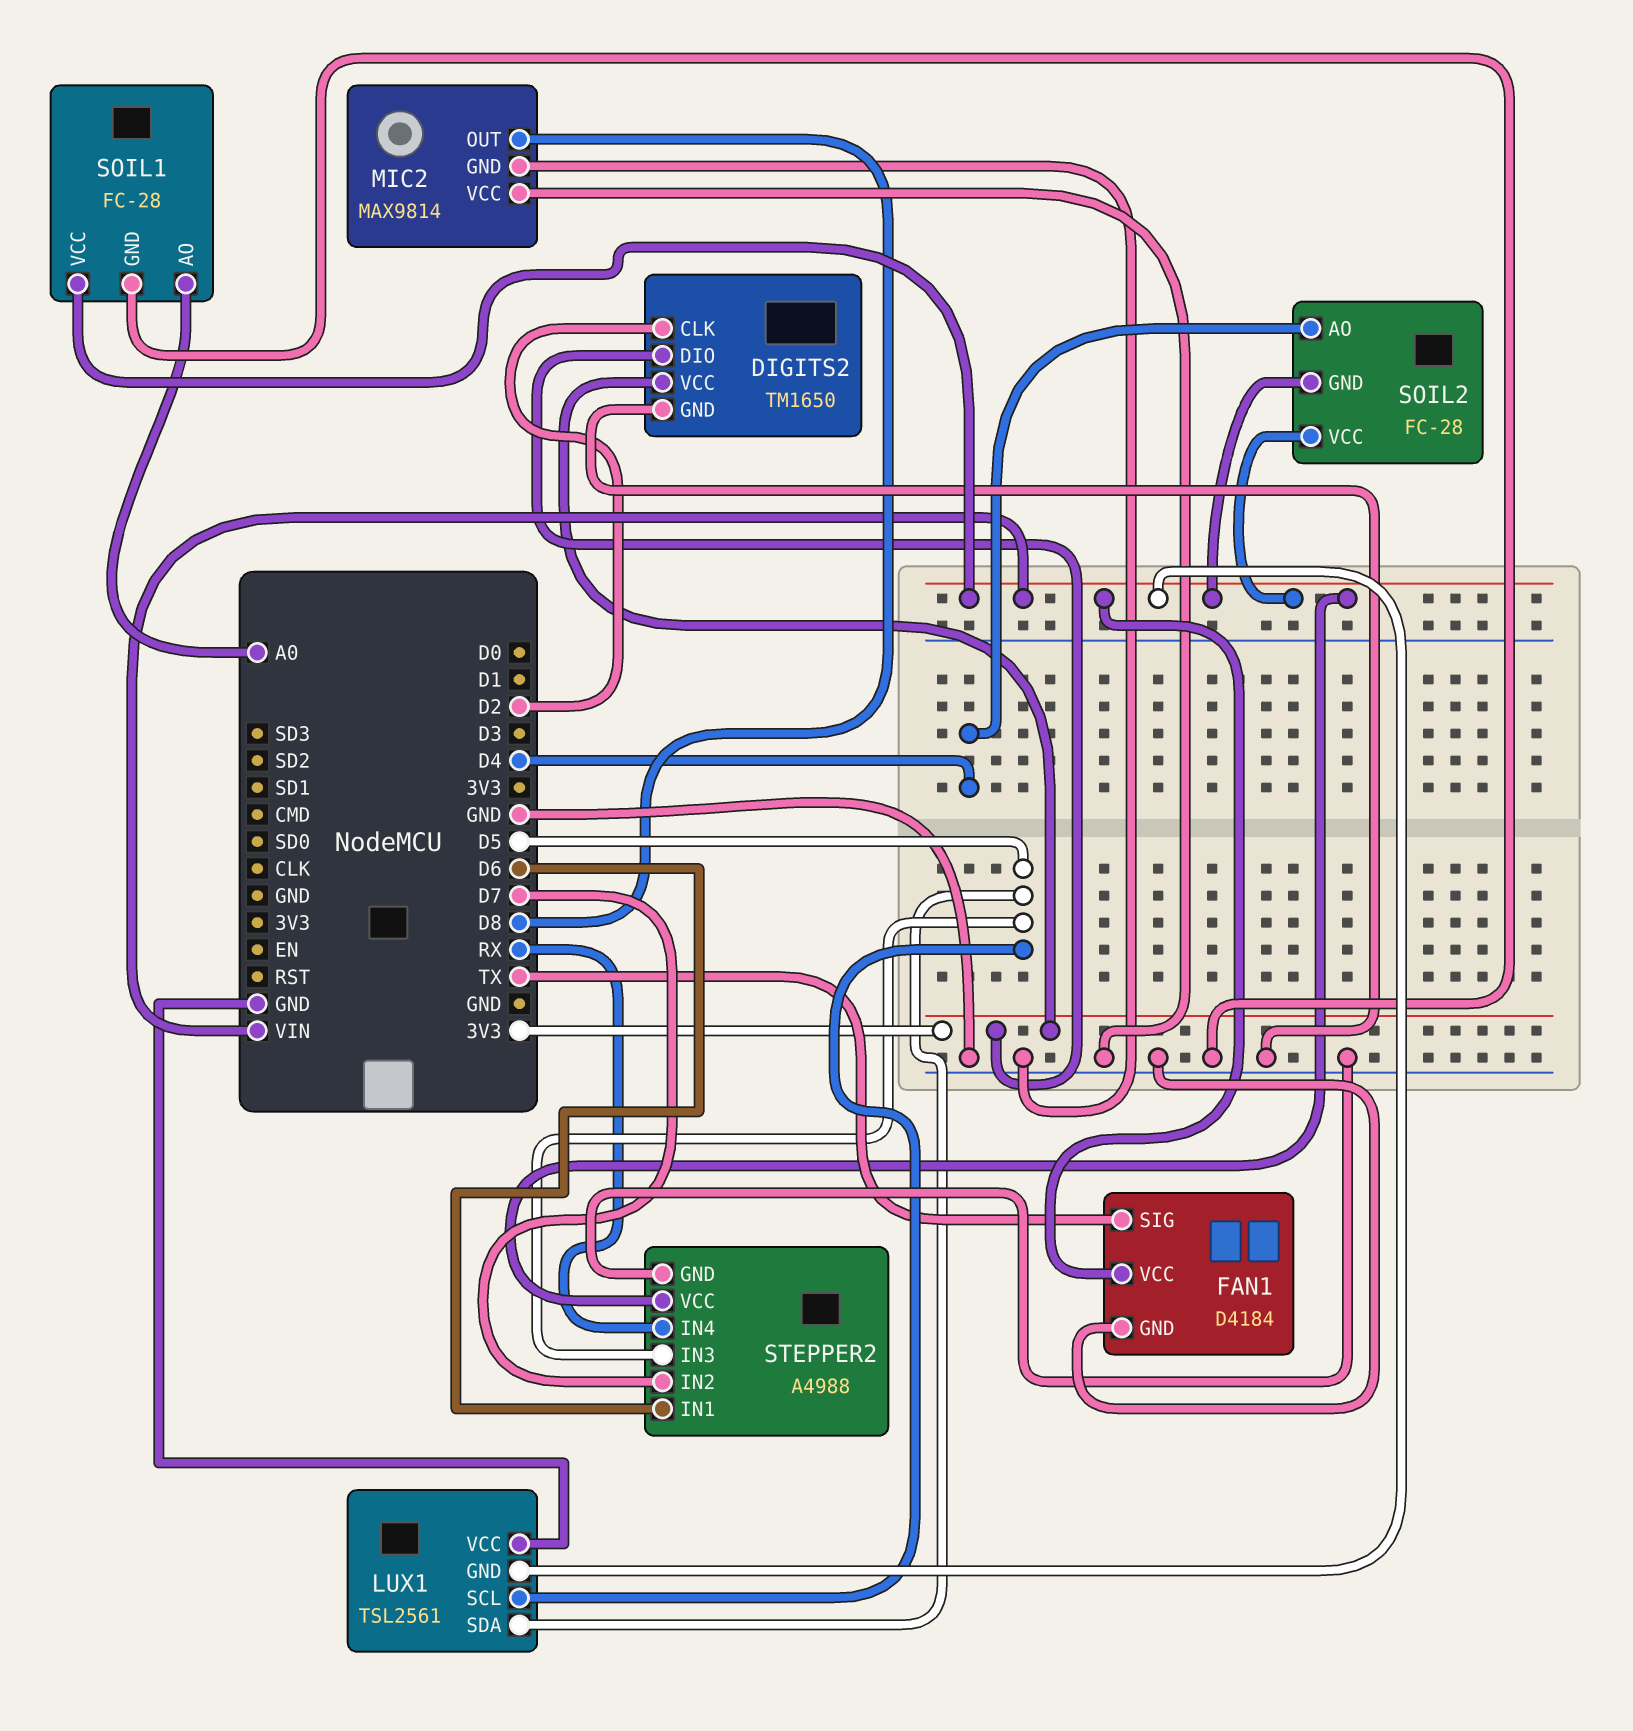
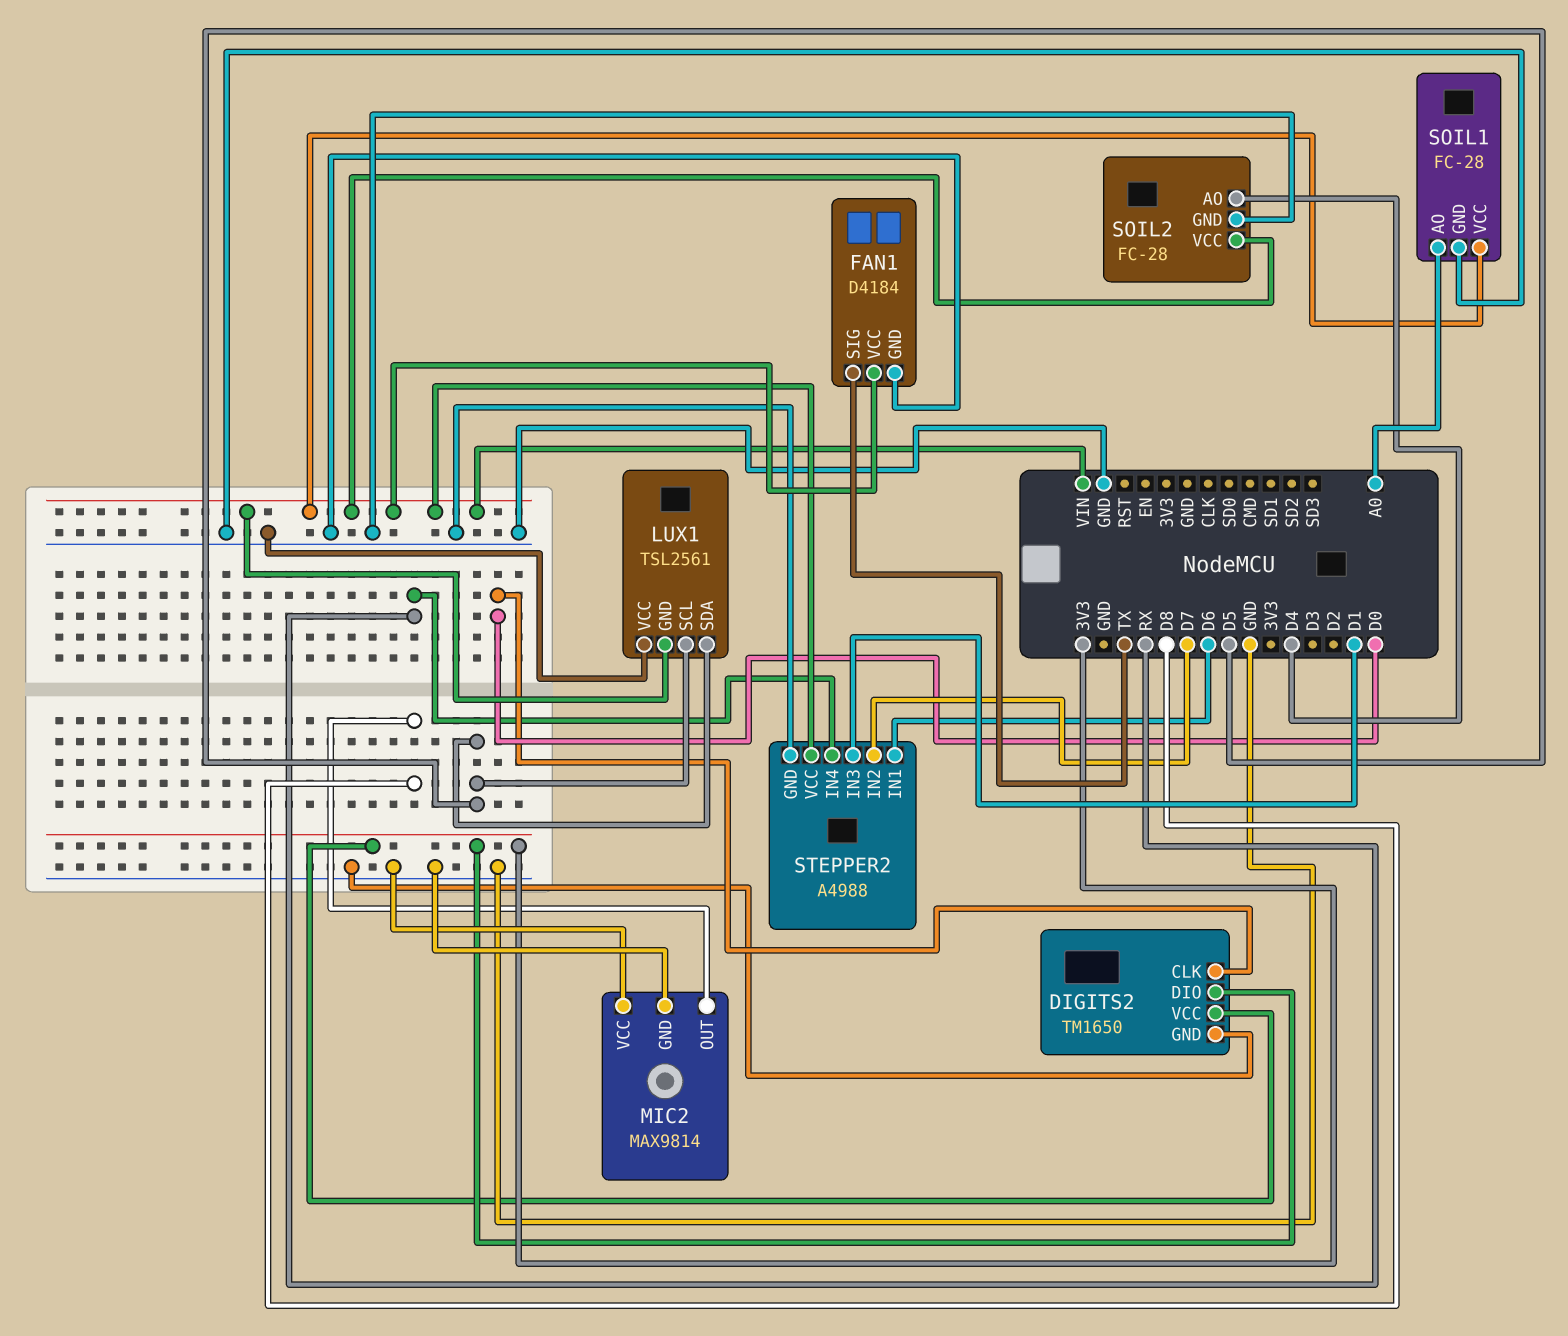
DIGITS2 pin CLK: D2 -> D0
SOIL2 pin GND: VIN -> GND
STEPPER2 pin IN3: D5 -> D1

